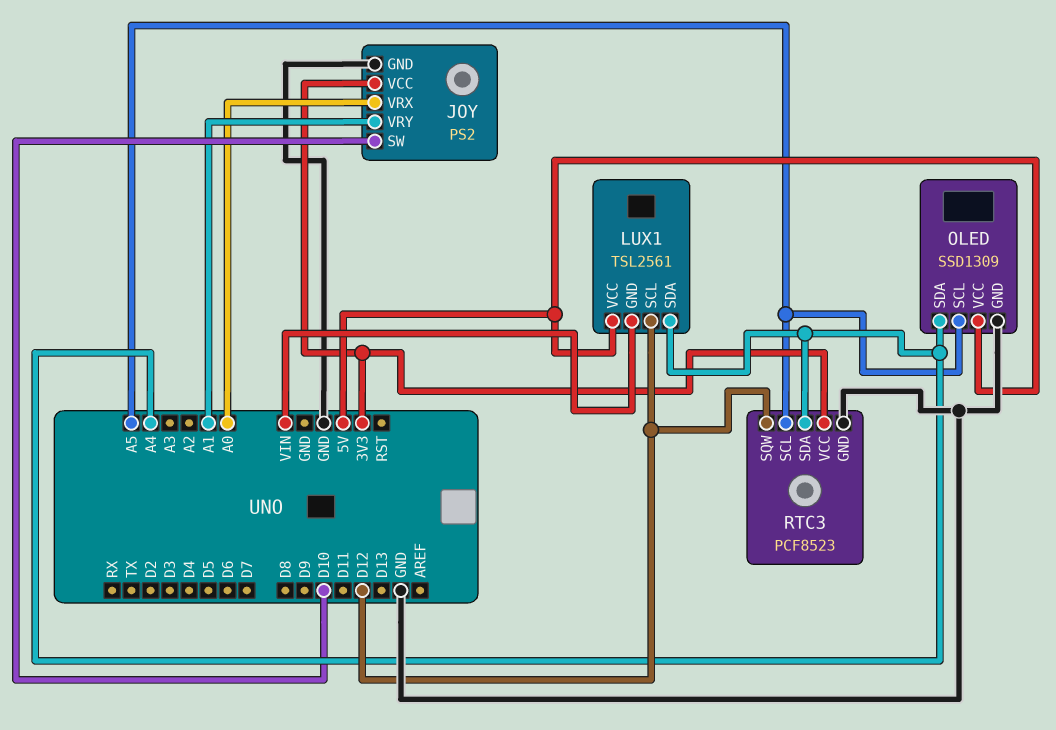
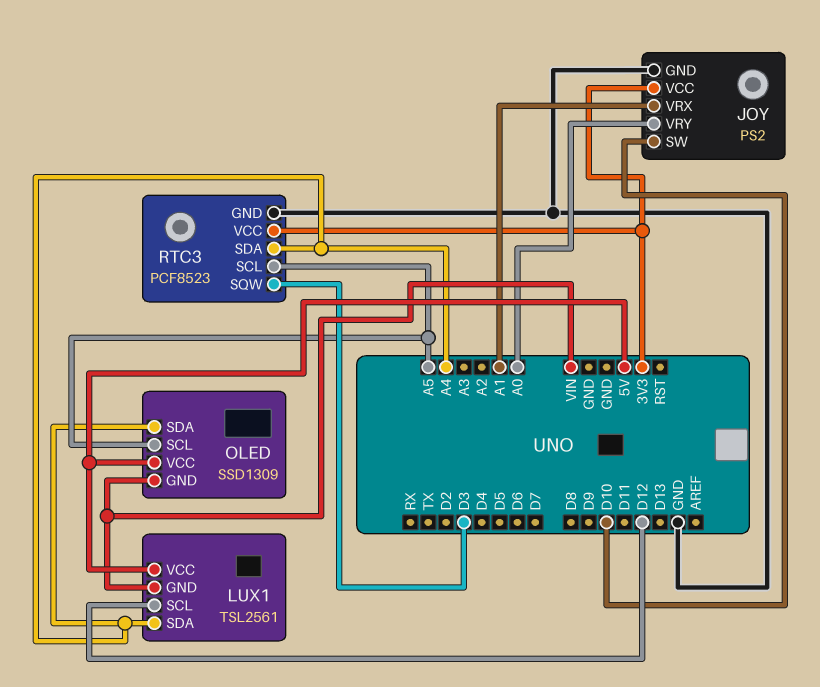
JOY pin VRX: A0 -> A1
JOY pin VRY: A1 -> A0
OLED pin GND: GND -> VIN
RTC3 pin SQW: D12 -> D3

